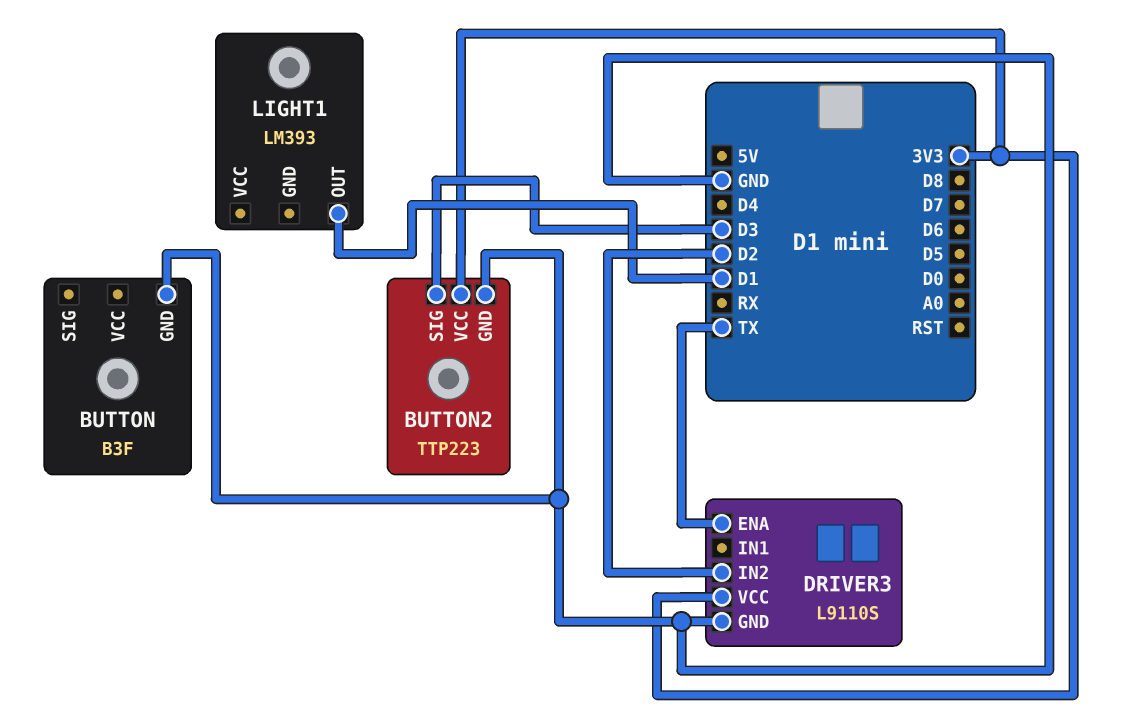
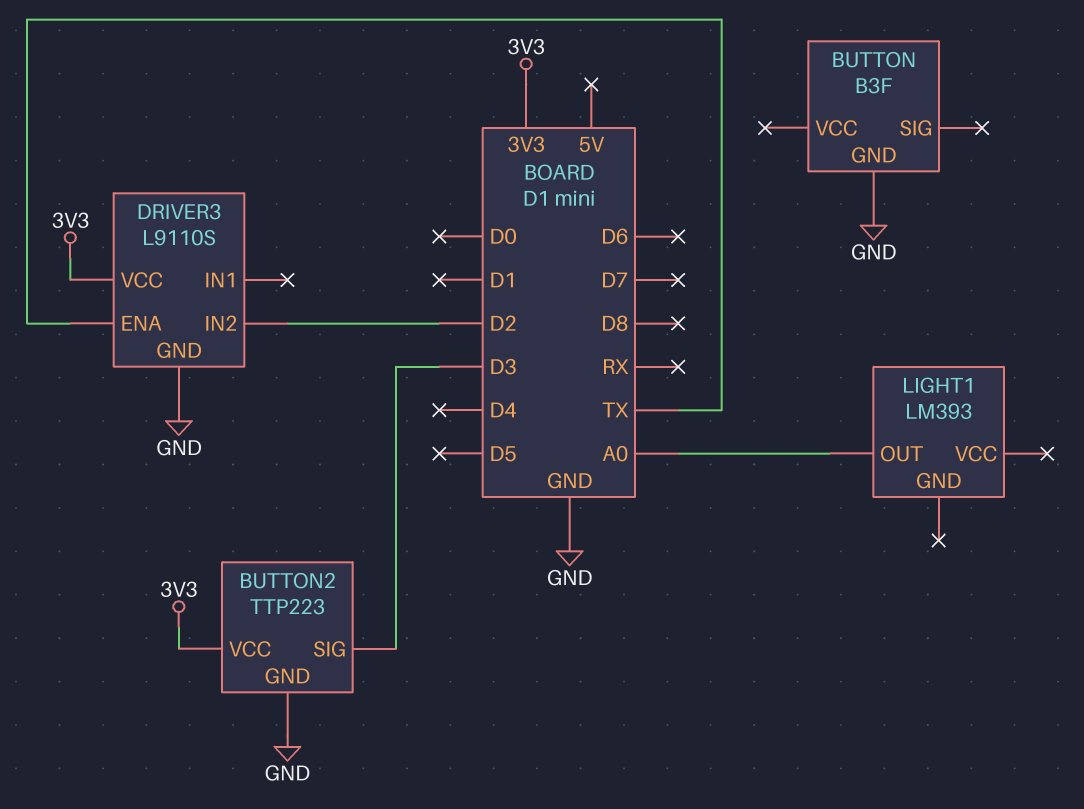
LIGHT1 pin OUT: D1 -> A0

